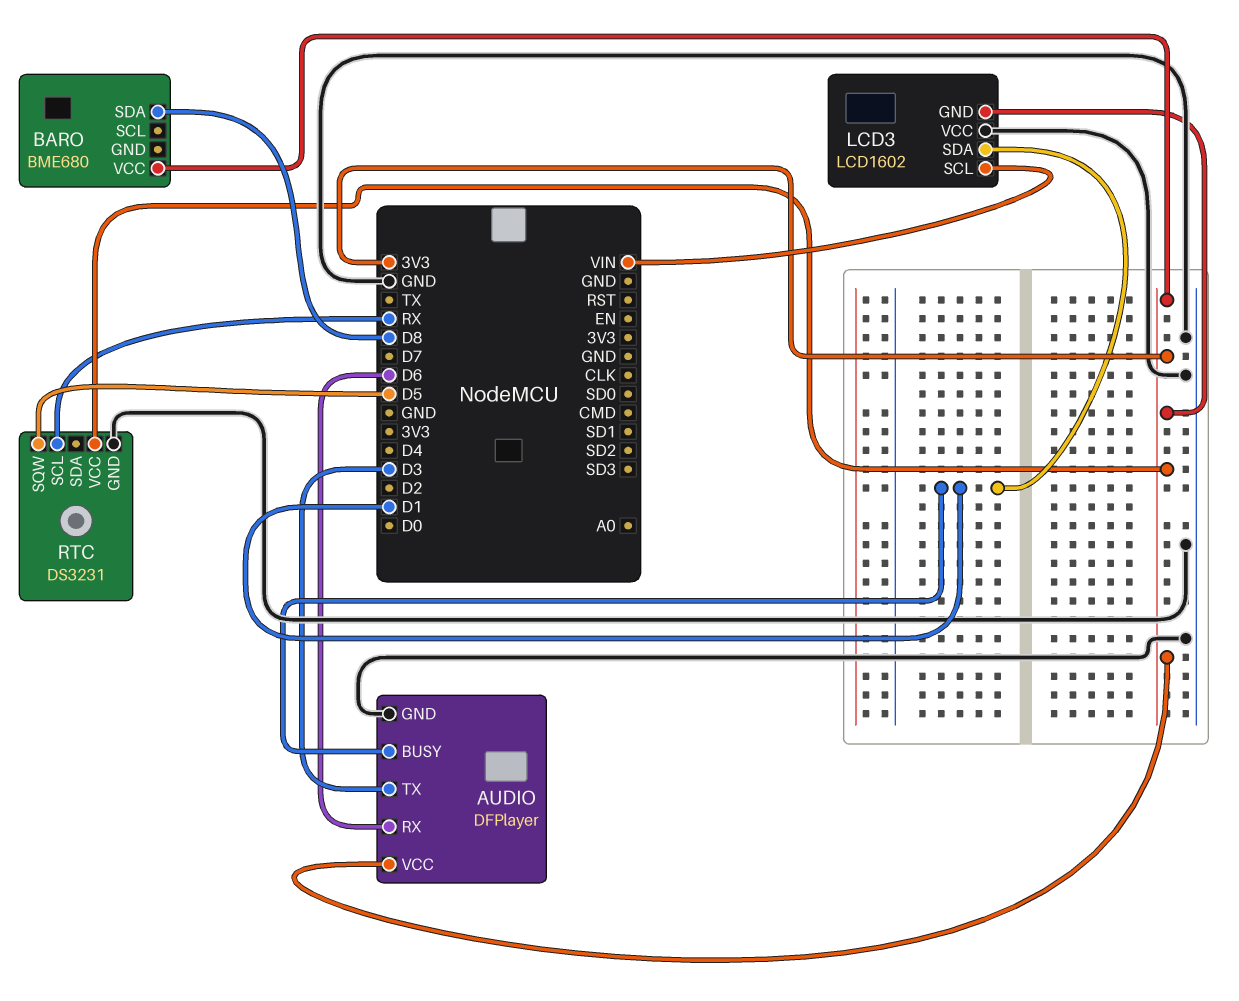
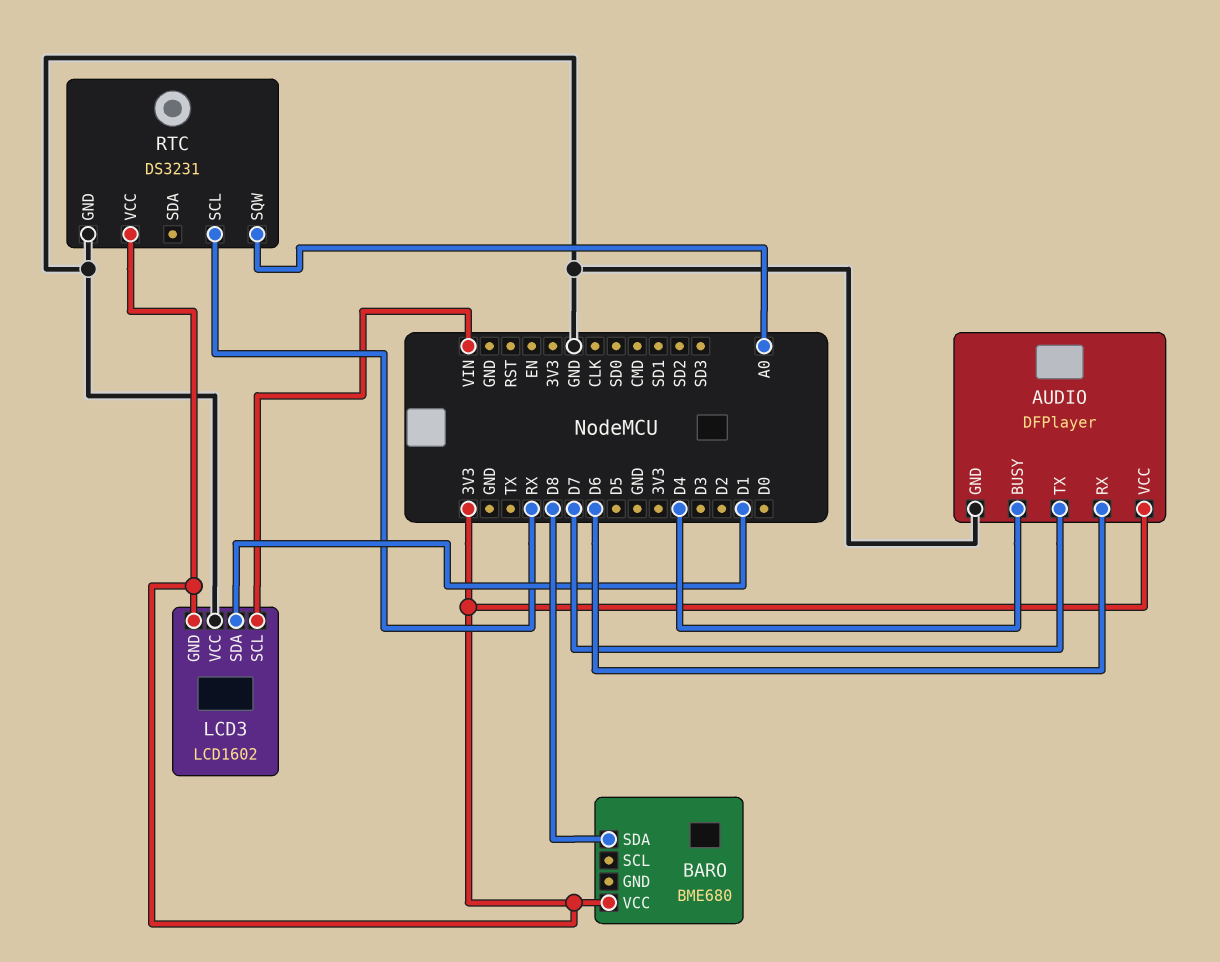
AUDIO pin BUSY: D1 -> D4
AUDIO pin TX: D3 -> D7
RTC pin SQW: D5 -> A0

